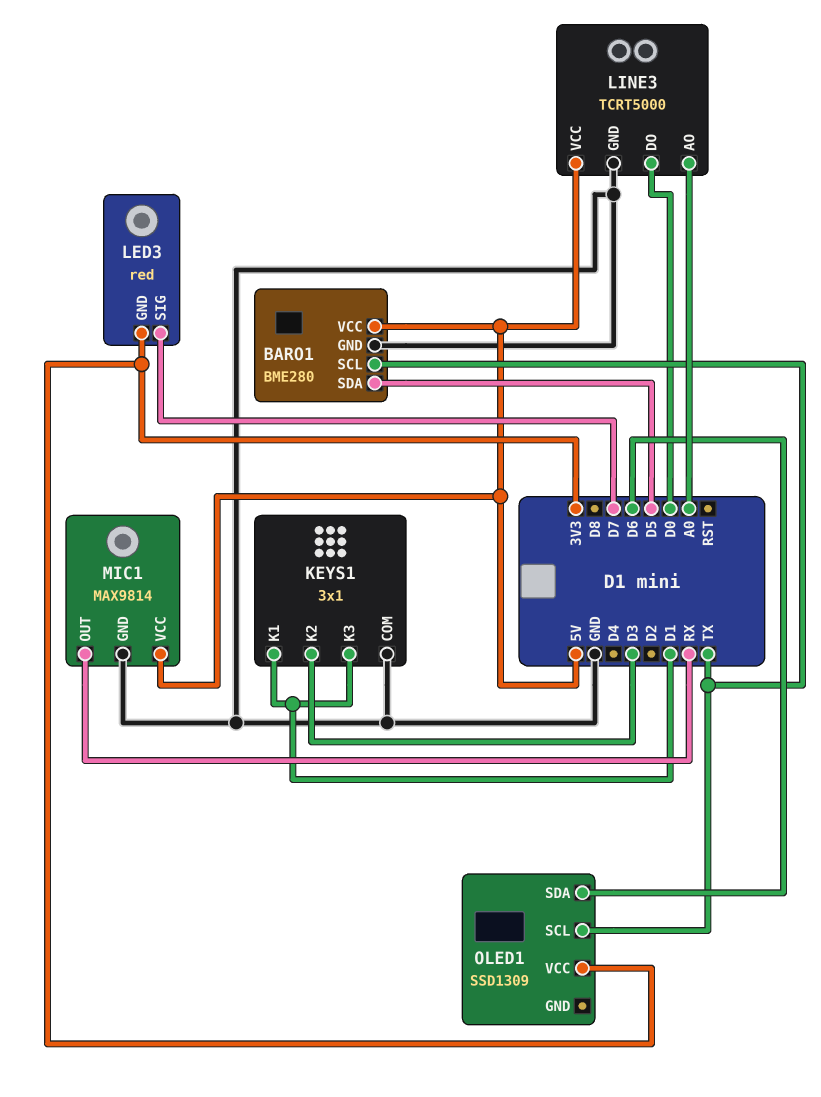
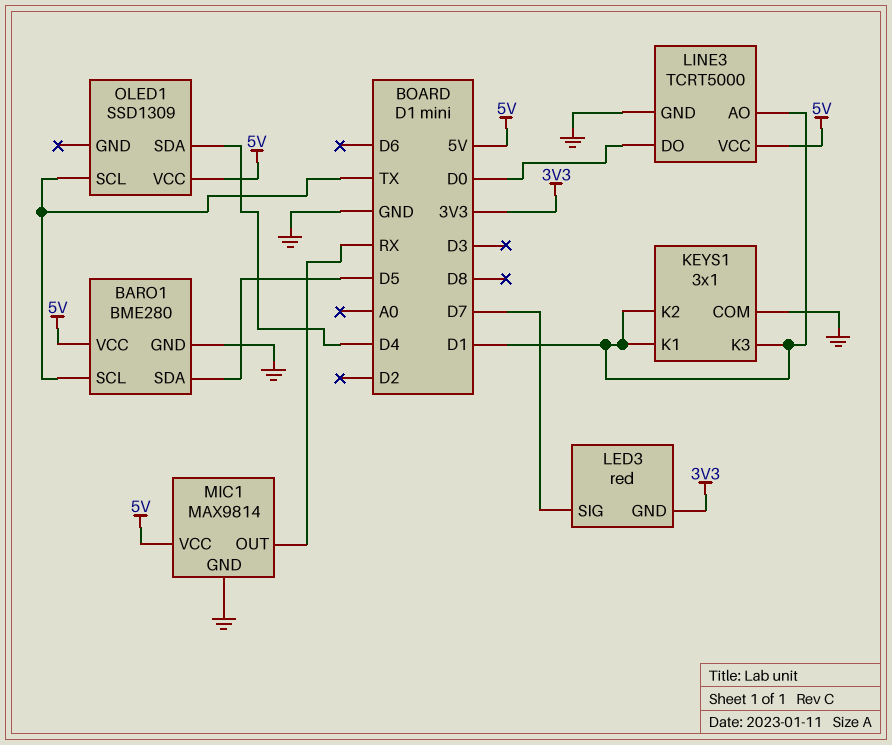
KEYS1 pin K2: D3 -> D1
LINE3 pin AO: A0 -> D1
OLED1 pin SDA: D6 -> D4
OLED1 pin VCC: 3V3 -> 5V

